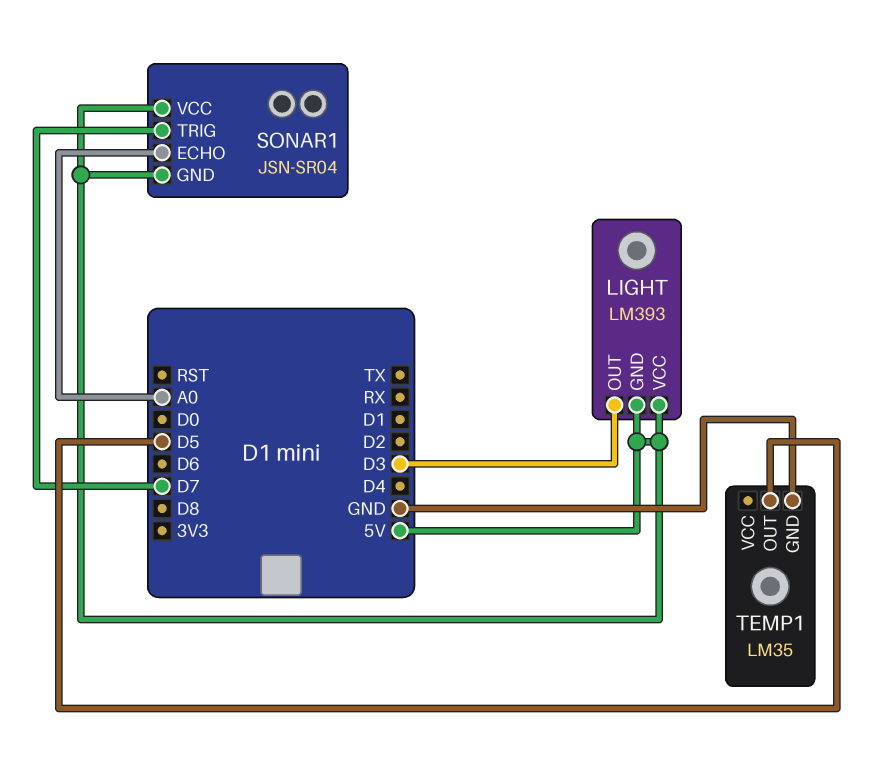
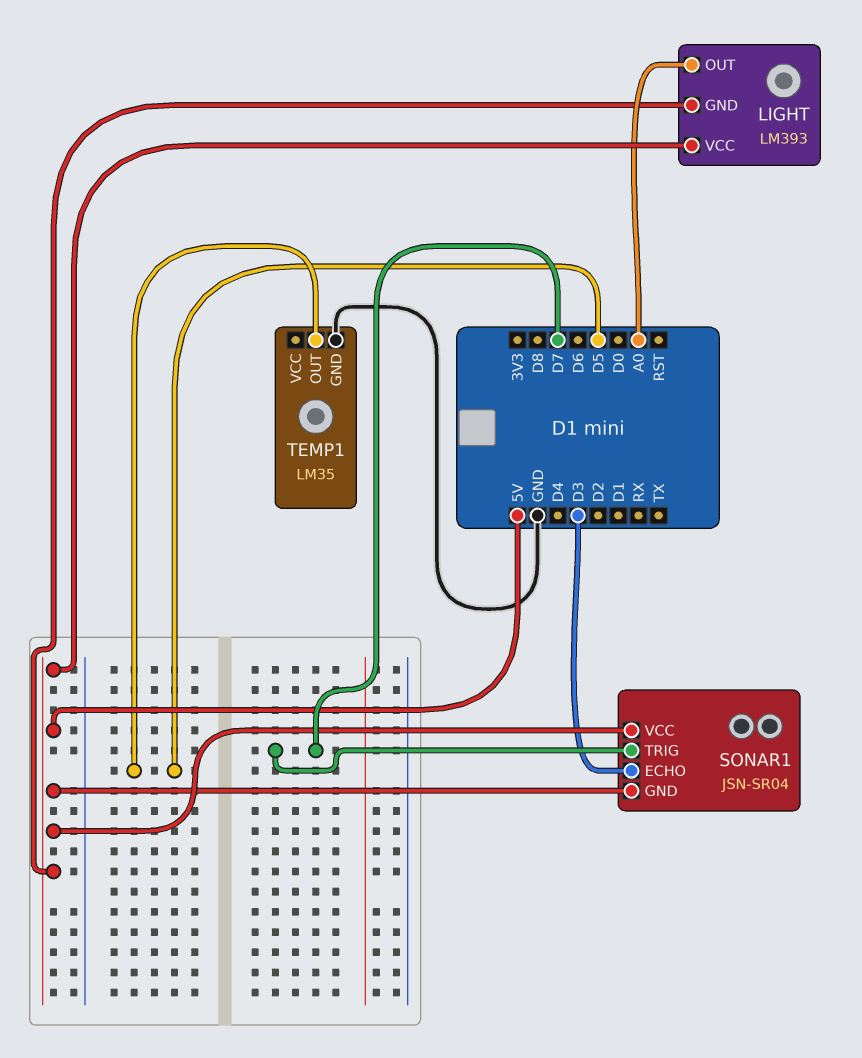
LIGHT pin OUT: D3 -> A0
SONAR1 pin ECHO: A0 -> D3

